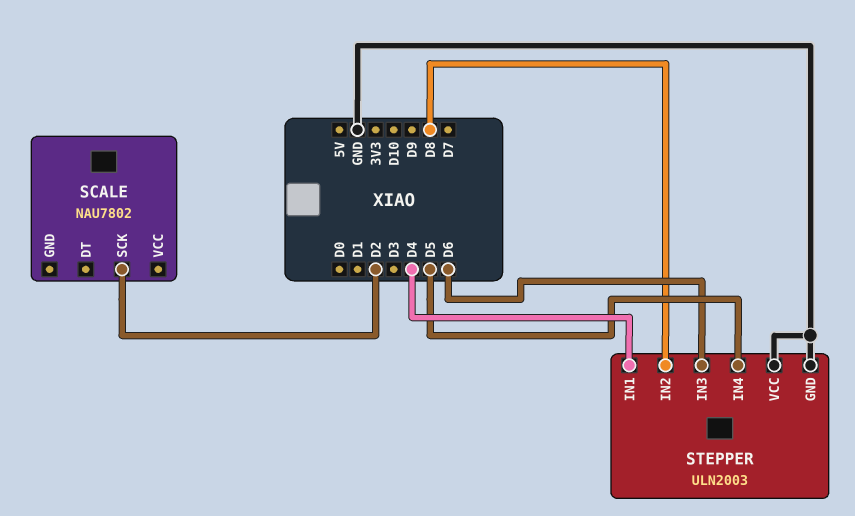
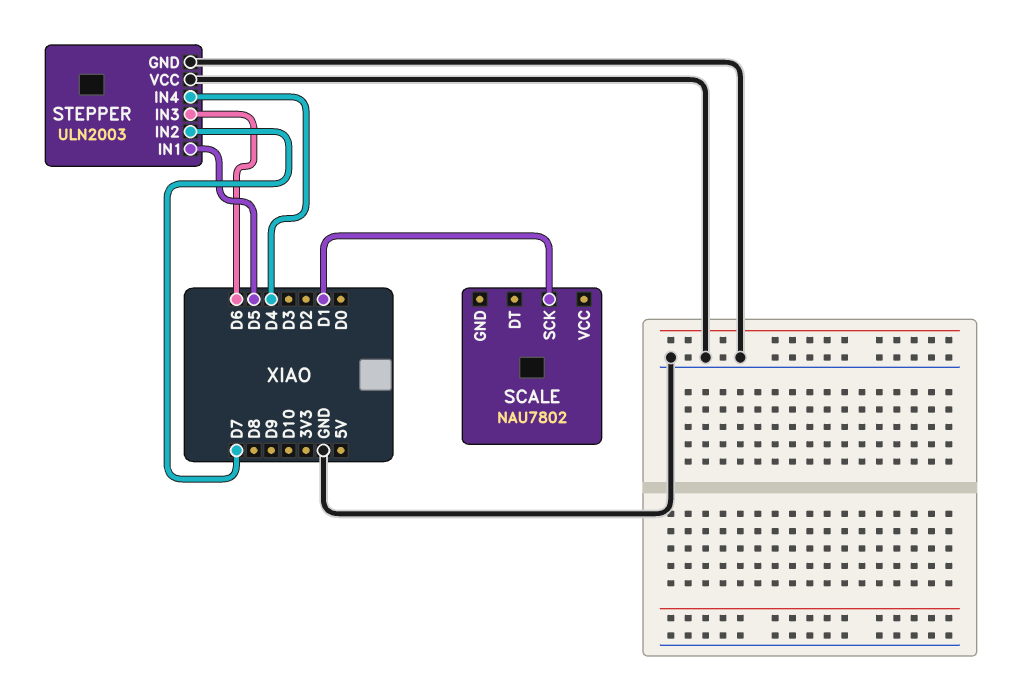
SCALE pin SCK: D2 -> D1
STEPPER pin IN1: D4 -> D5
STEPPER pin IN2: D8 -> D7
STEPPER pin IN4: D5 -> D4

